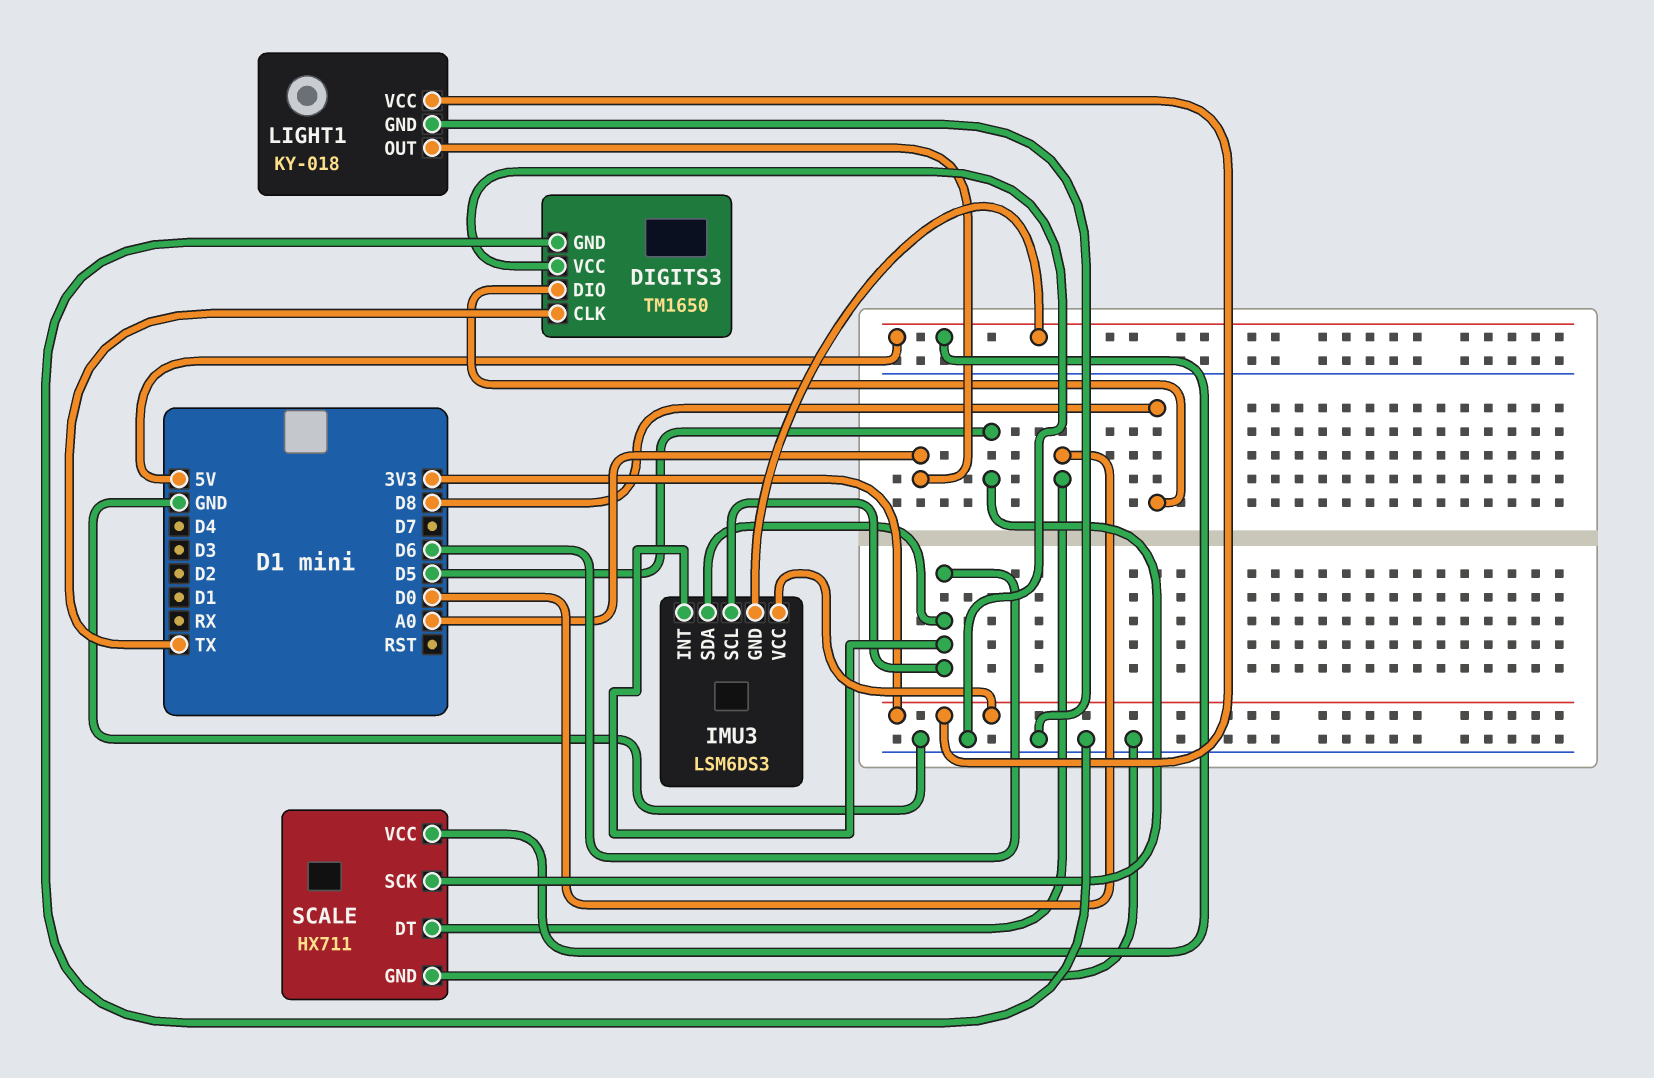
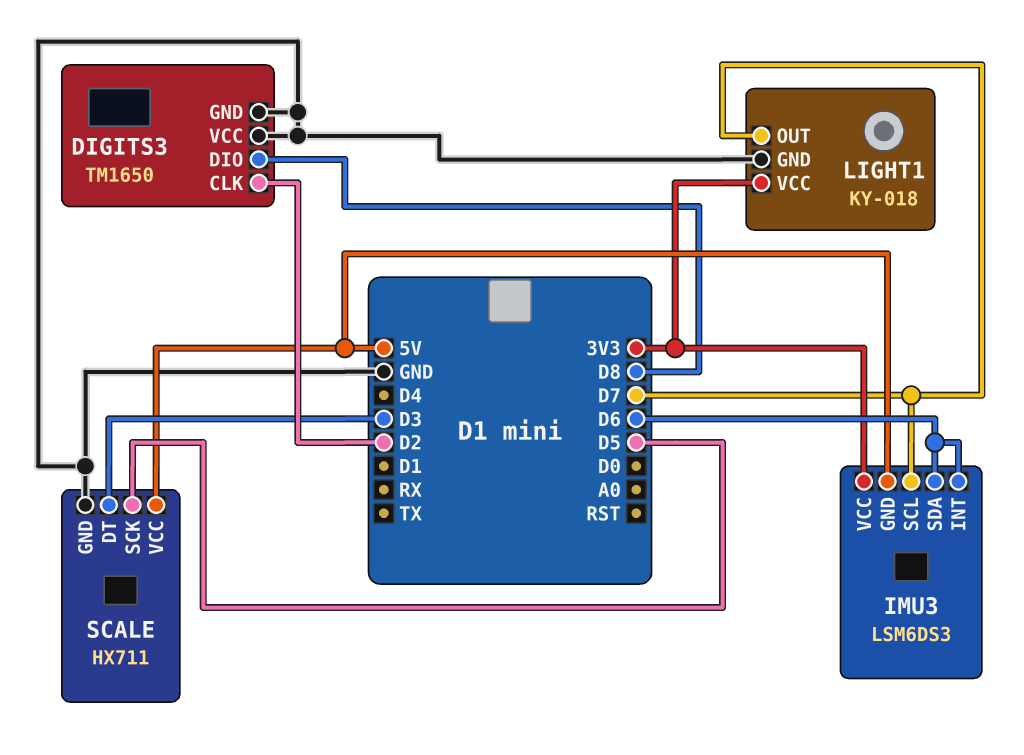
DIGITS3 pin CLK: TX -> D2
IMU3 pin SCL: D6 -> D7
LIGHT1 pin OUT: A0 -> D7
SCALE pin DT: D0 -> D3

